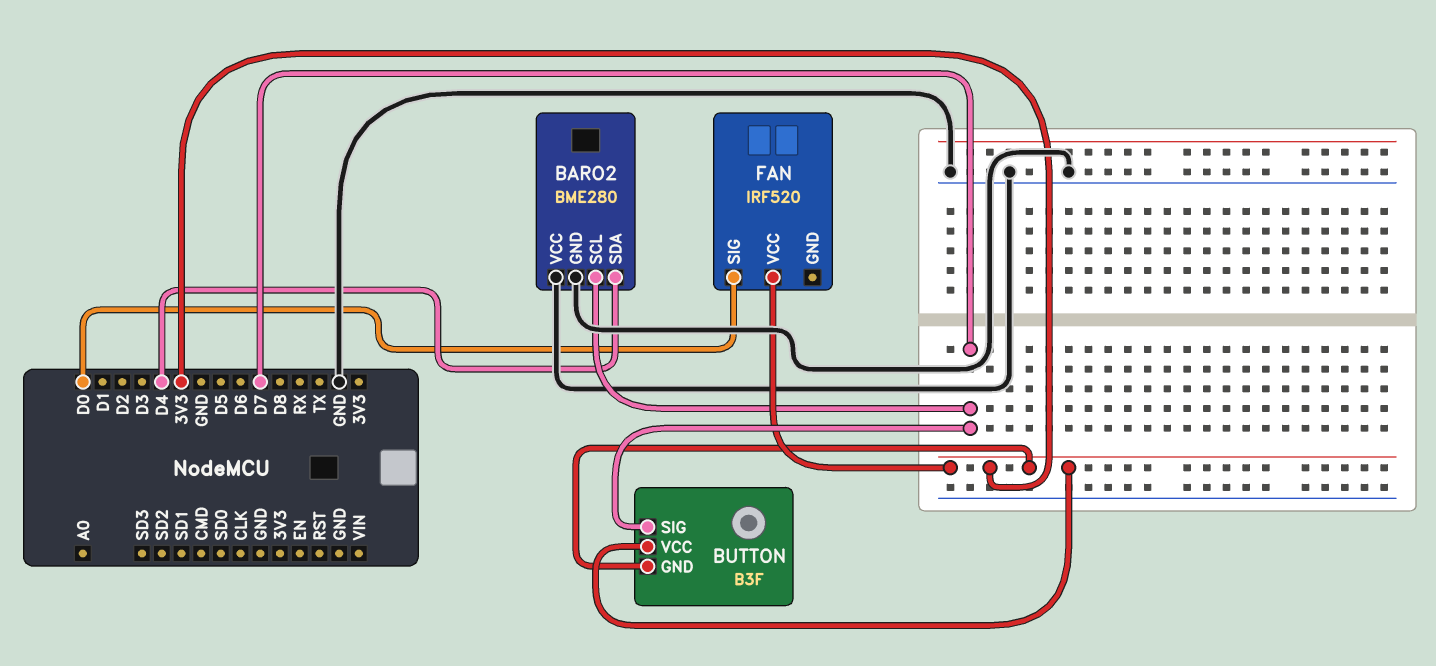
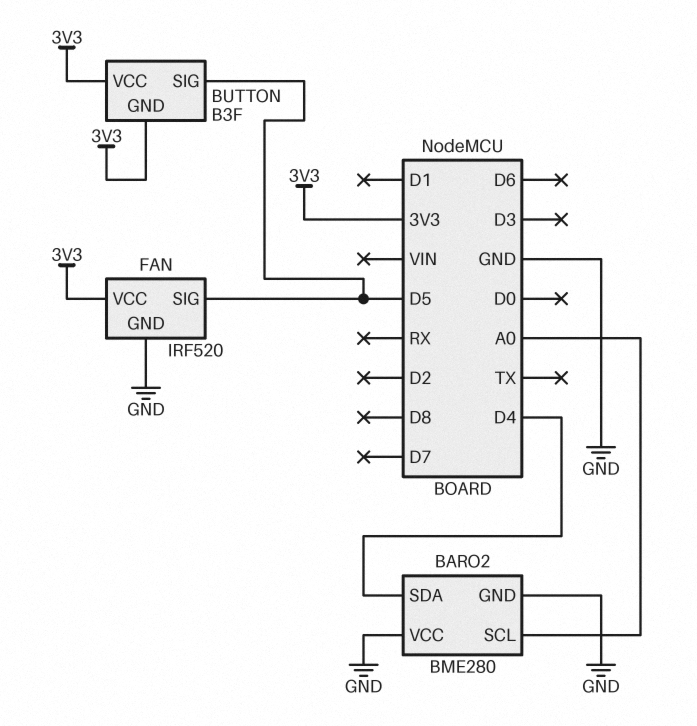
BARO2 pin SCL: D7 -> A0
BUTTON pin SIG: D7 -> D5
FAN pin GND: none -> GND
FAN pin SIG: D0 -> D5

